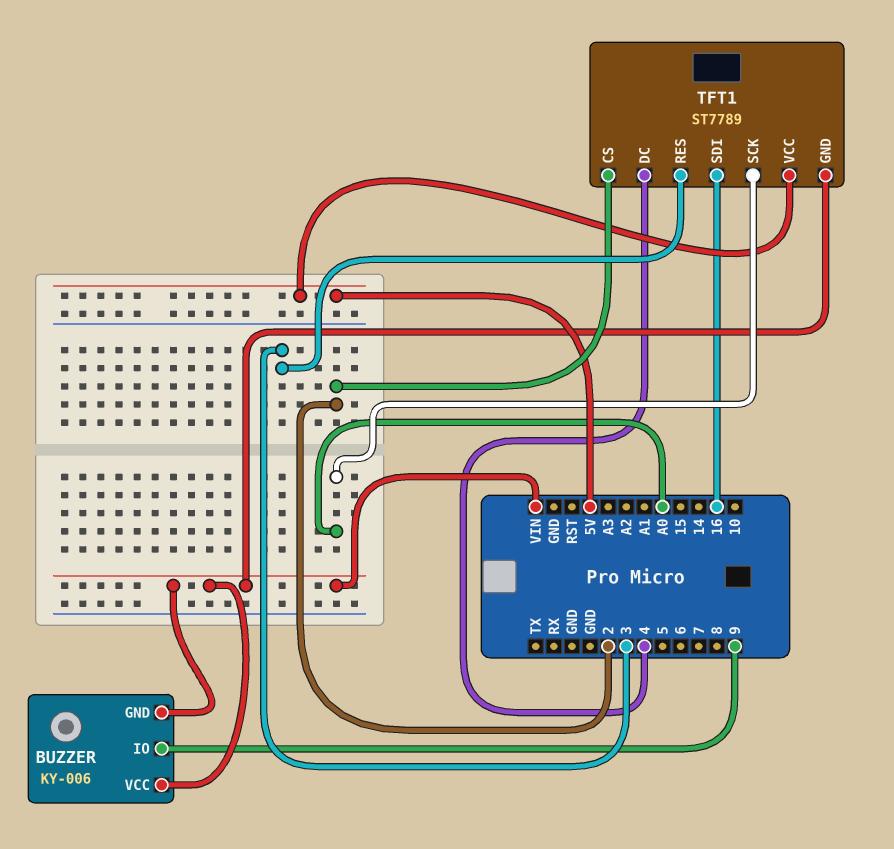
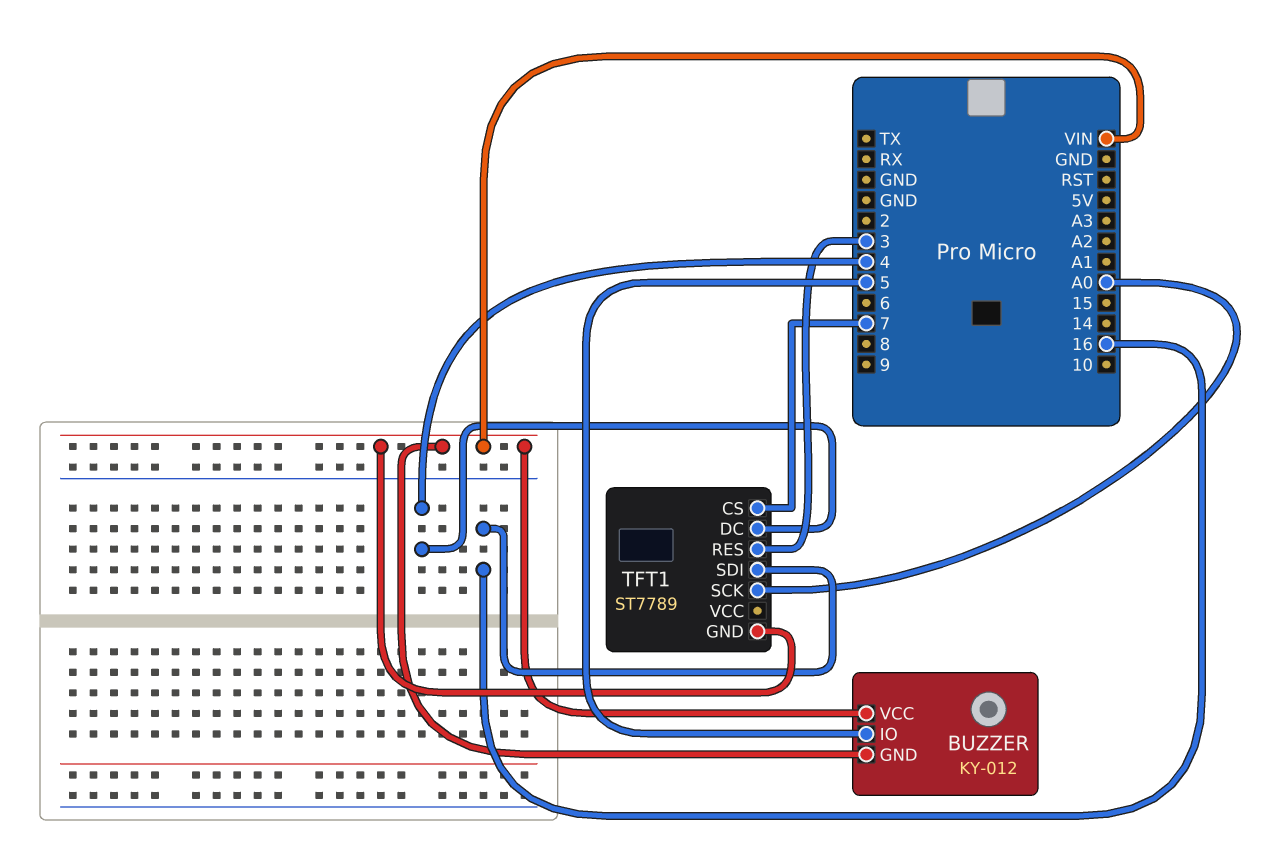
BUZZER: KY-006 -> KY-012
BUZZER pin IO: 9 -> 5
TFT1 pin CS: 2 -> 7
TFT1 pin VCC: 5V -> none

